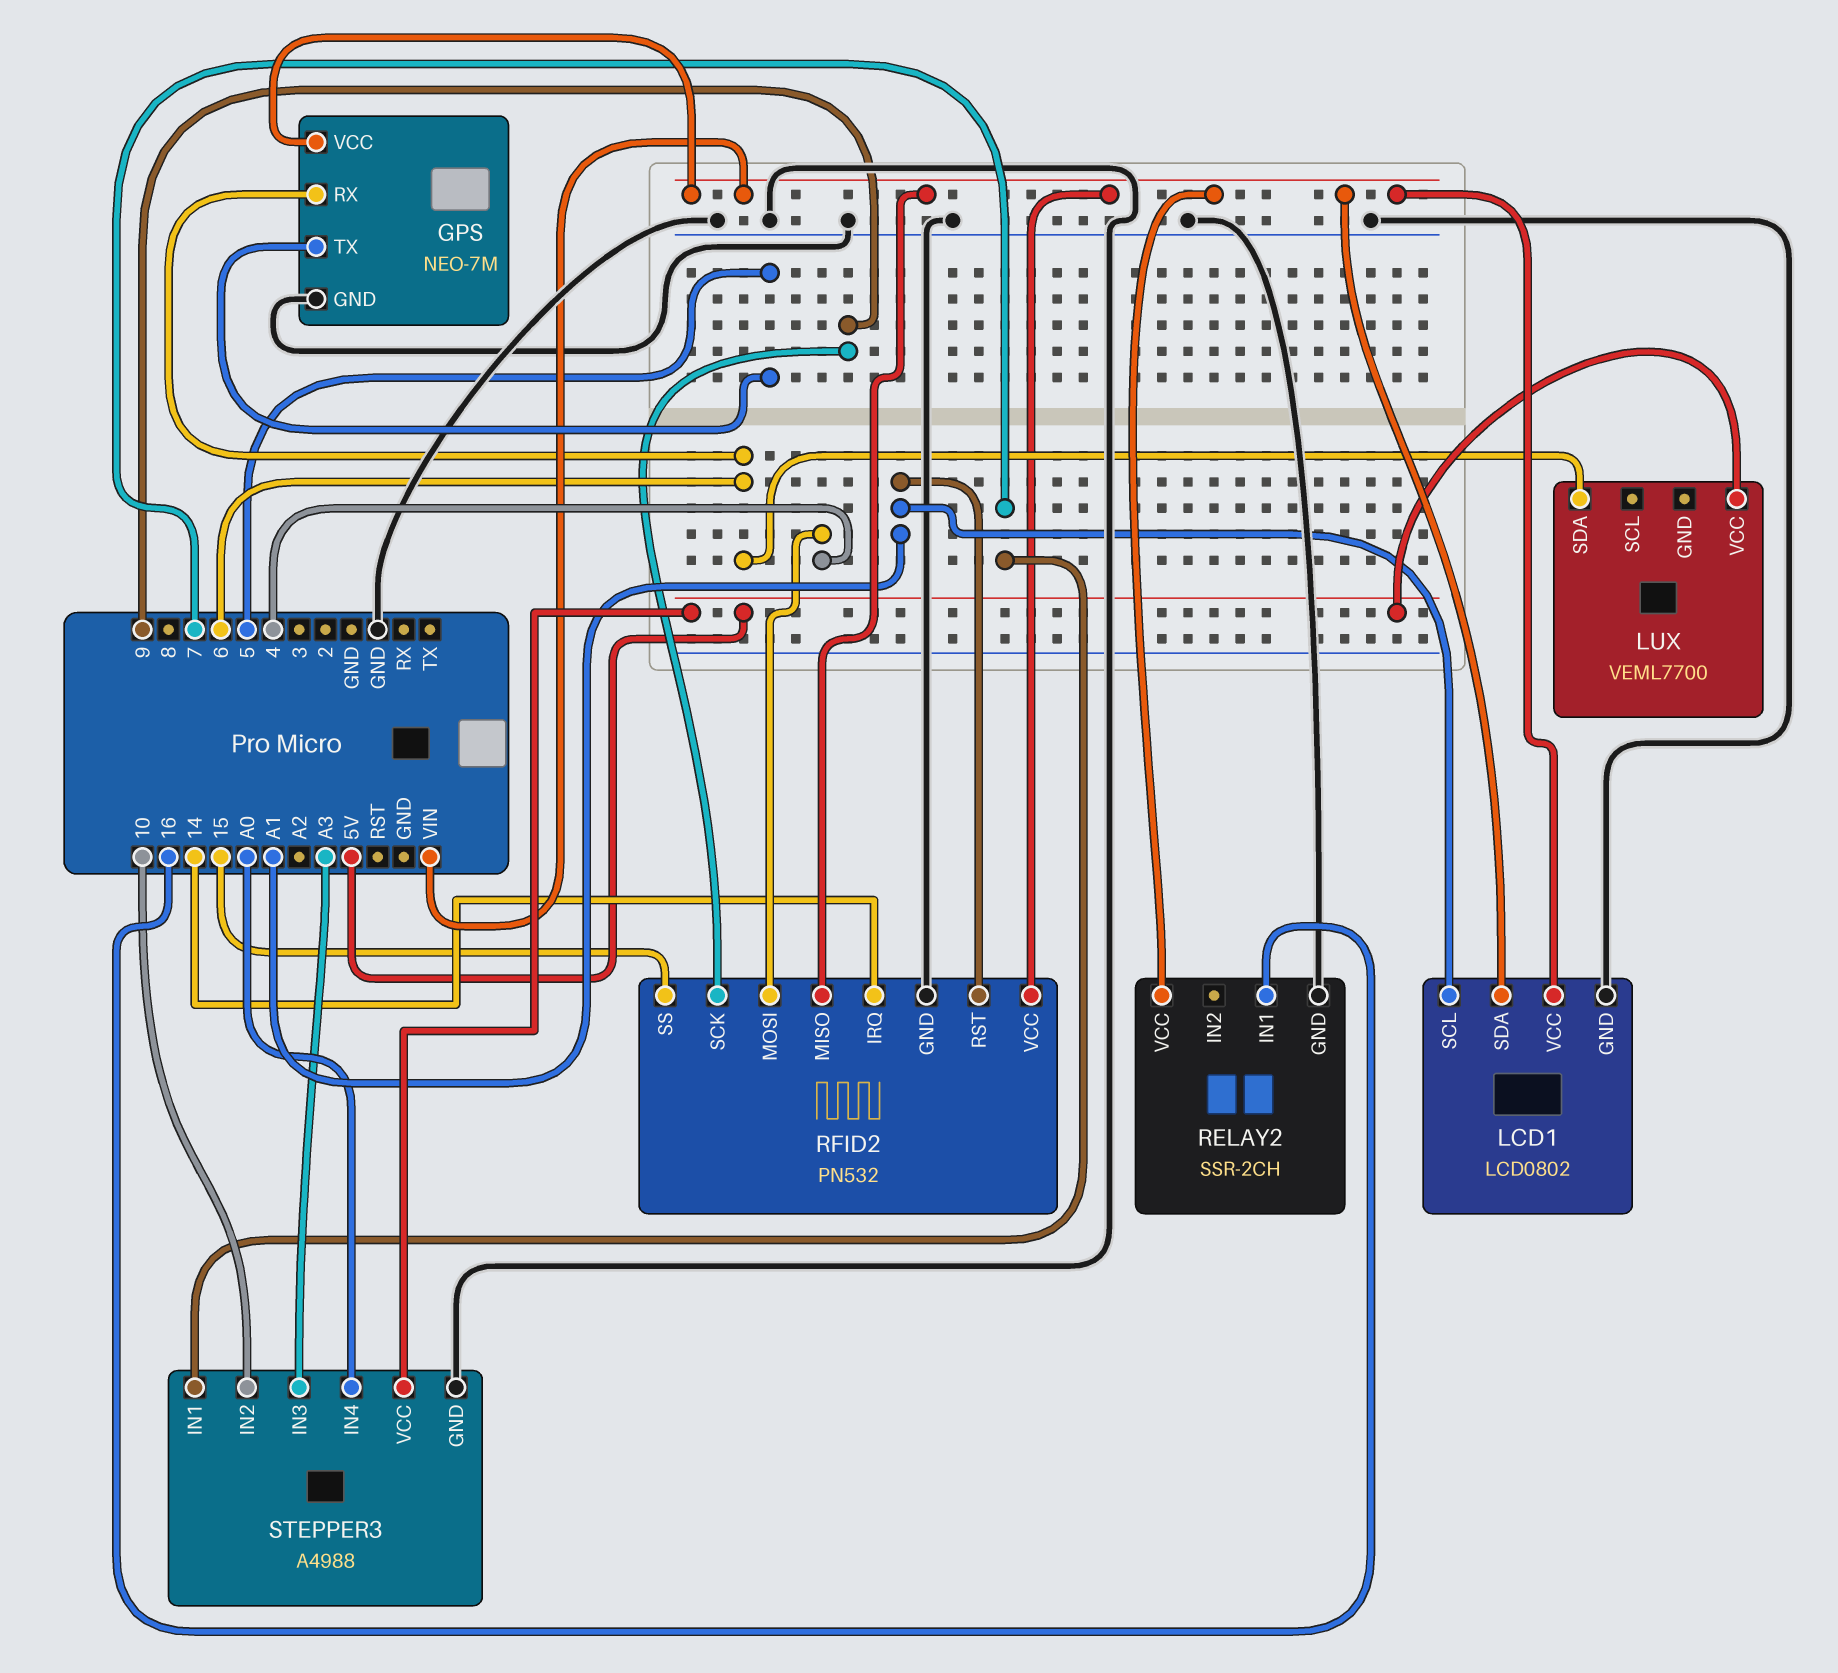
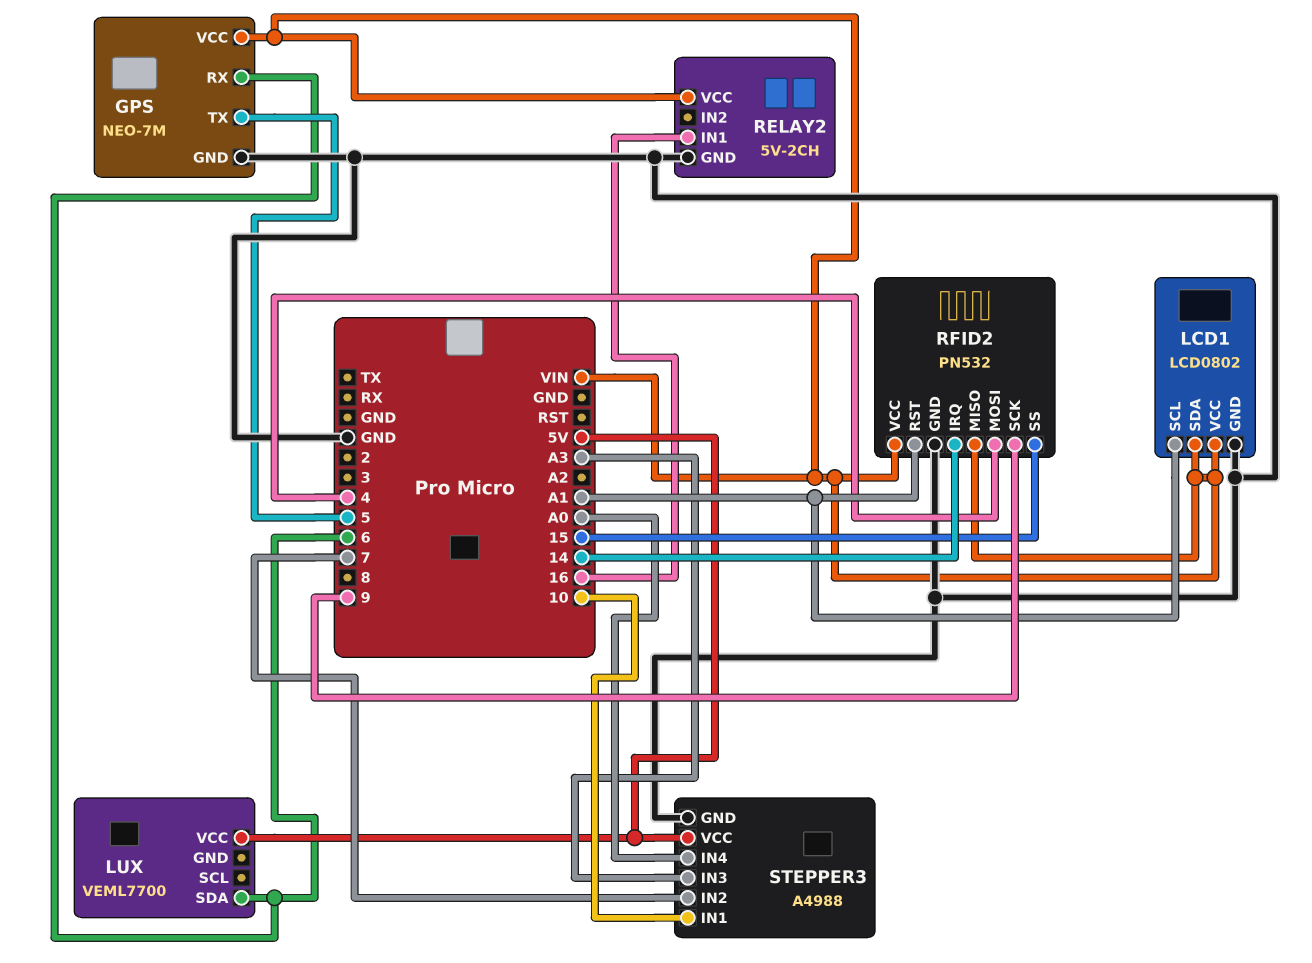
RELAY2: SSR-2CH -> 5V-2CH
STEPPER3 pin IN1: 7 -> 10
STEPPER3 pin IN2: 10 -> 7

